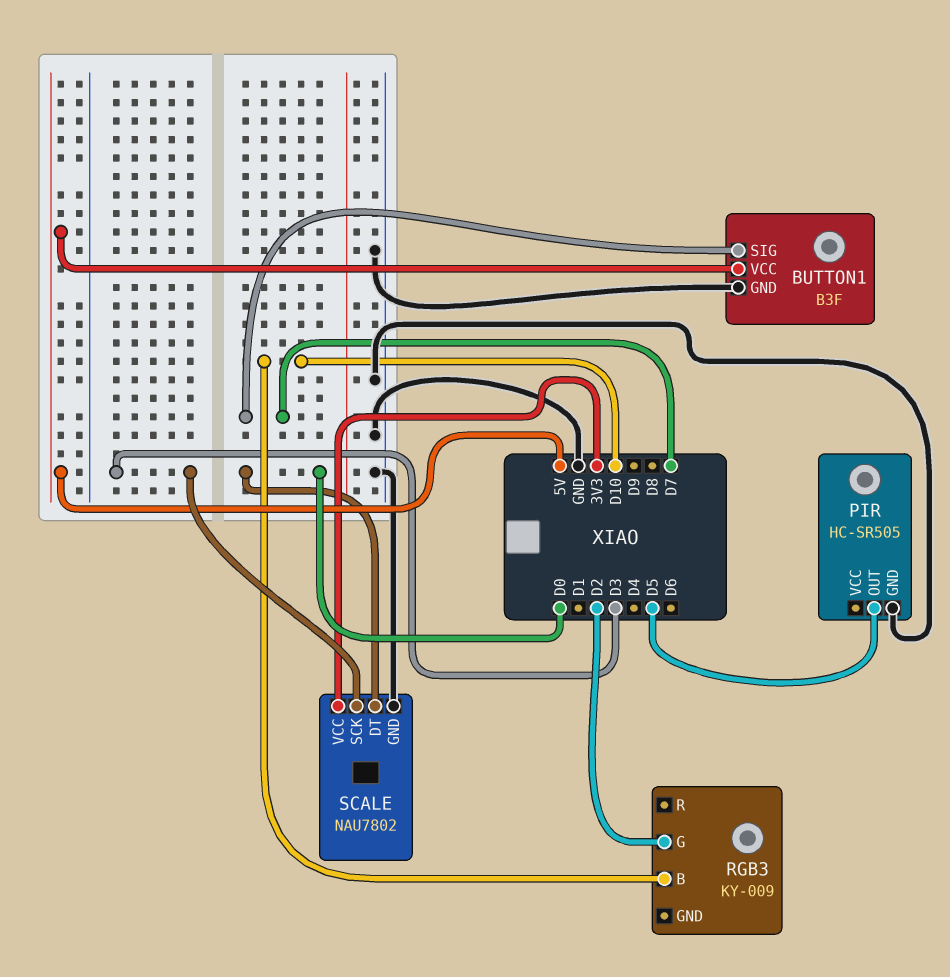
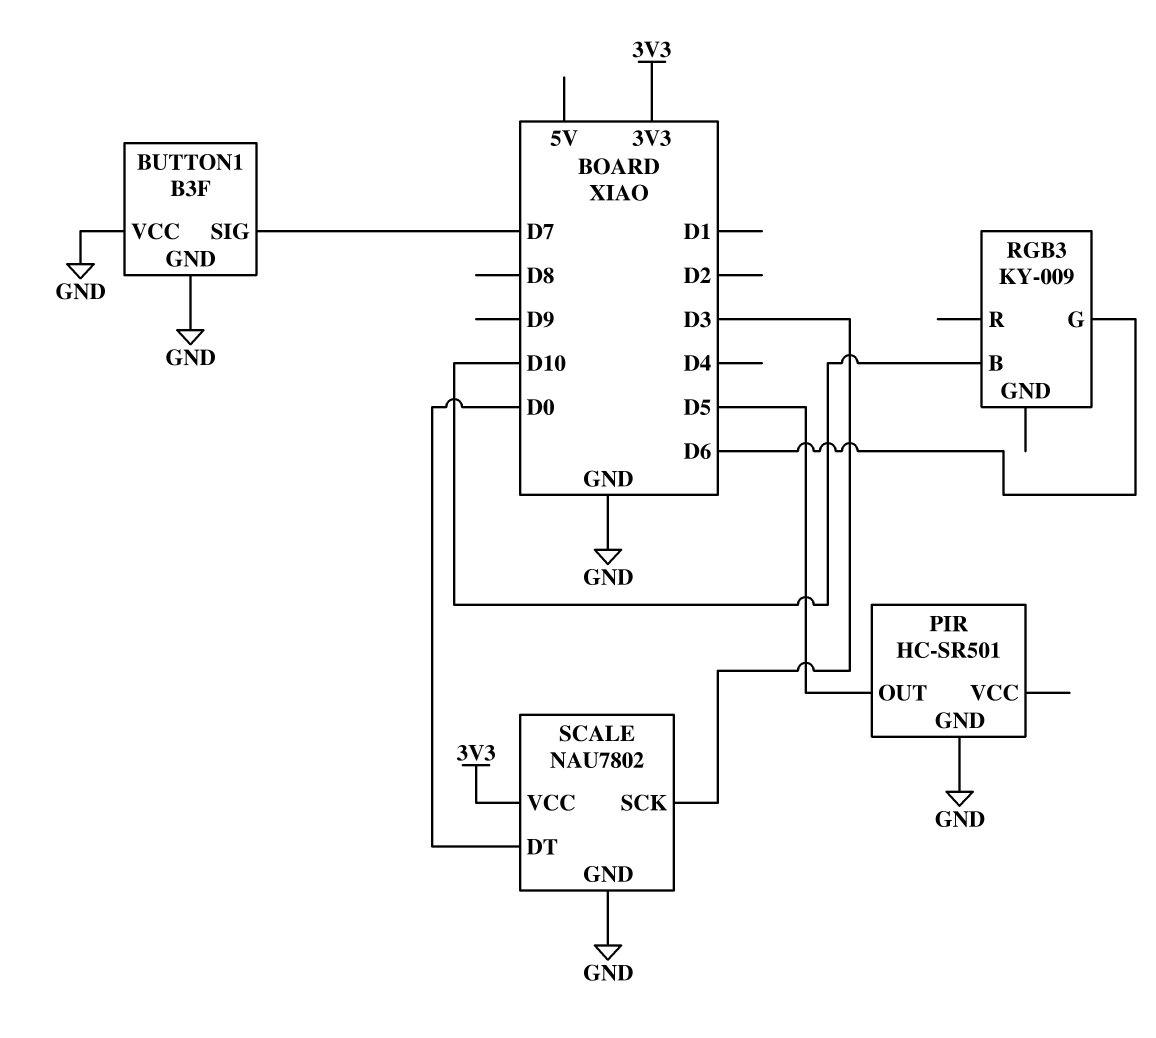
BUTTON1 pin VCC: 5V -> GND
PIR: HC-SR505 -> HC-SR501
RGB3 pin G: D2 -> D6

